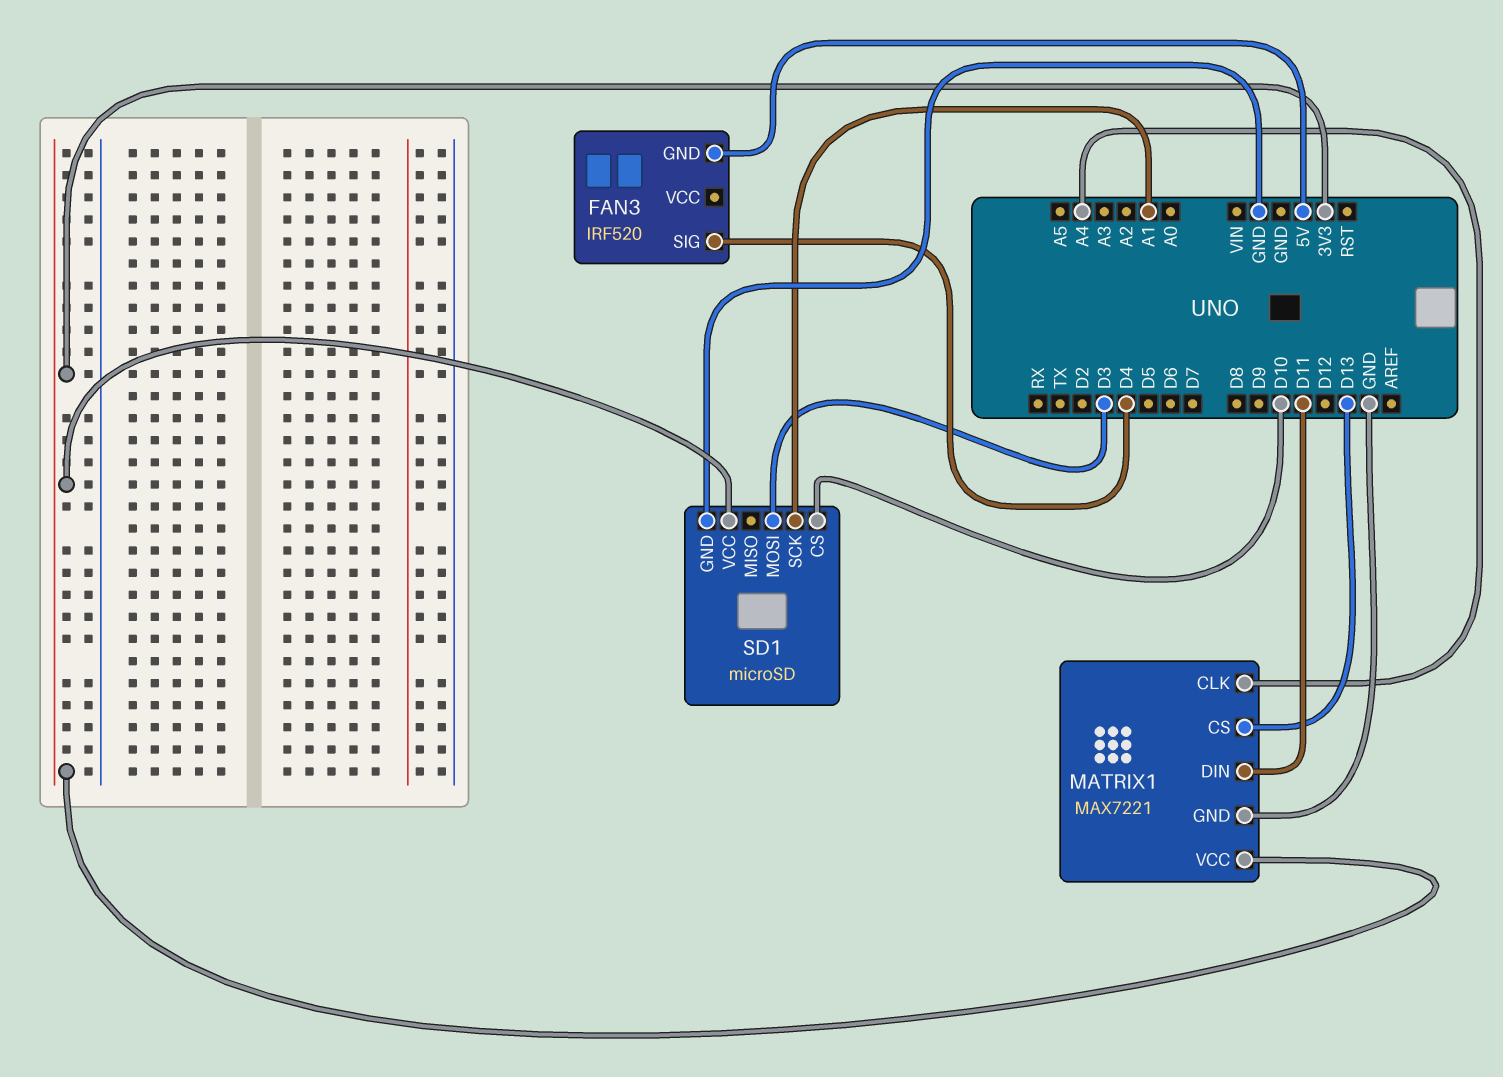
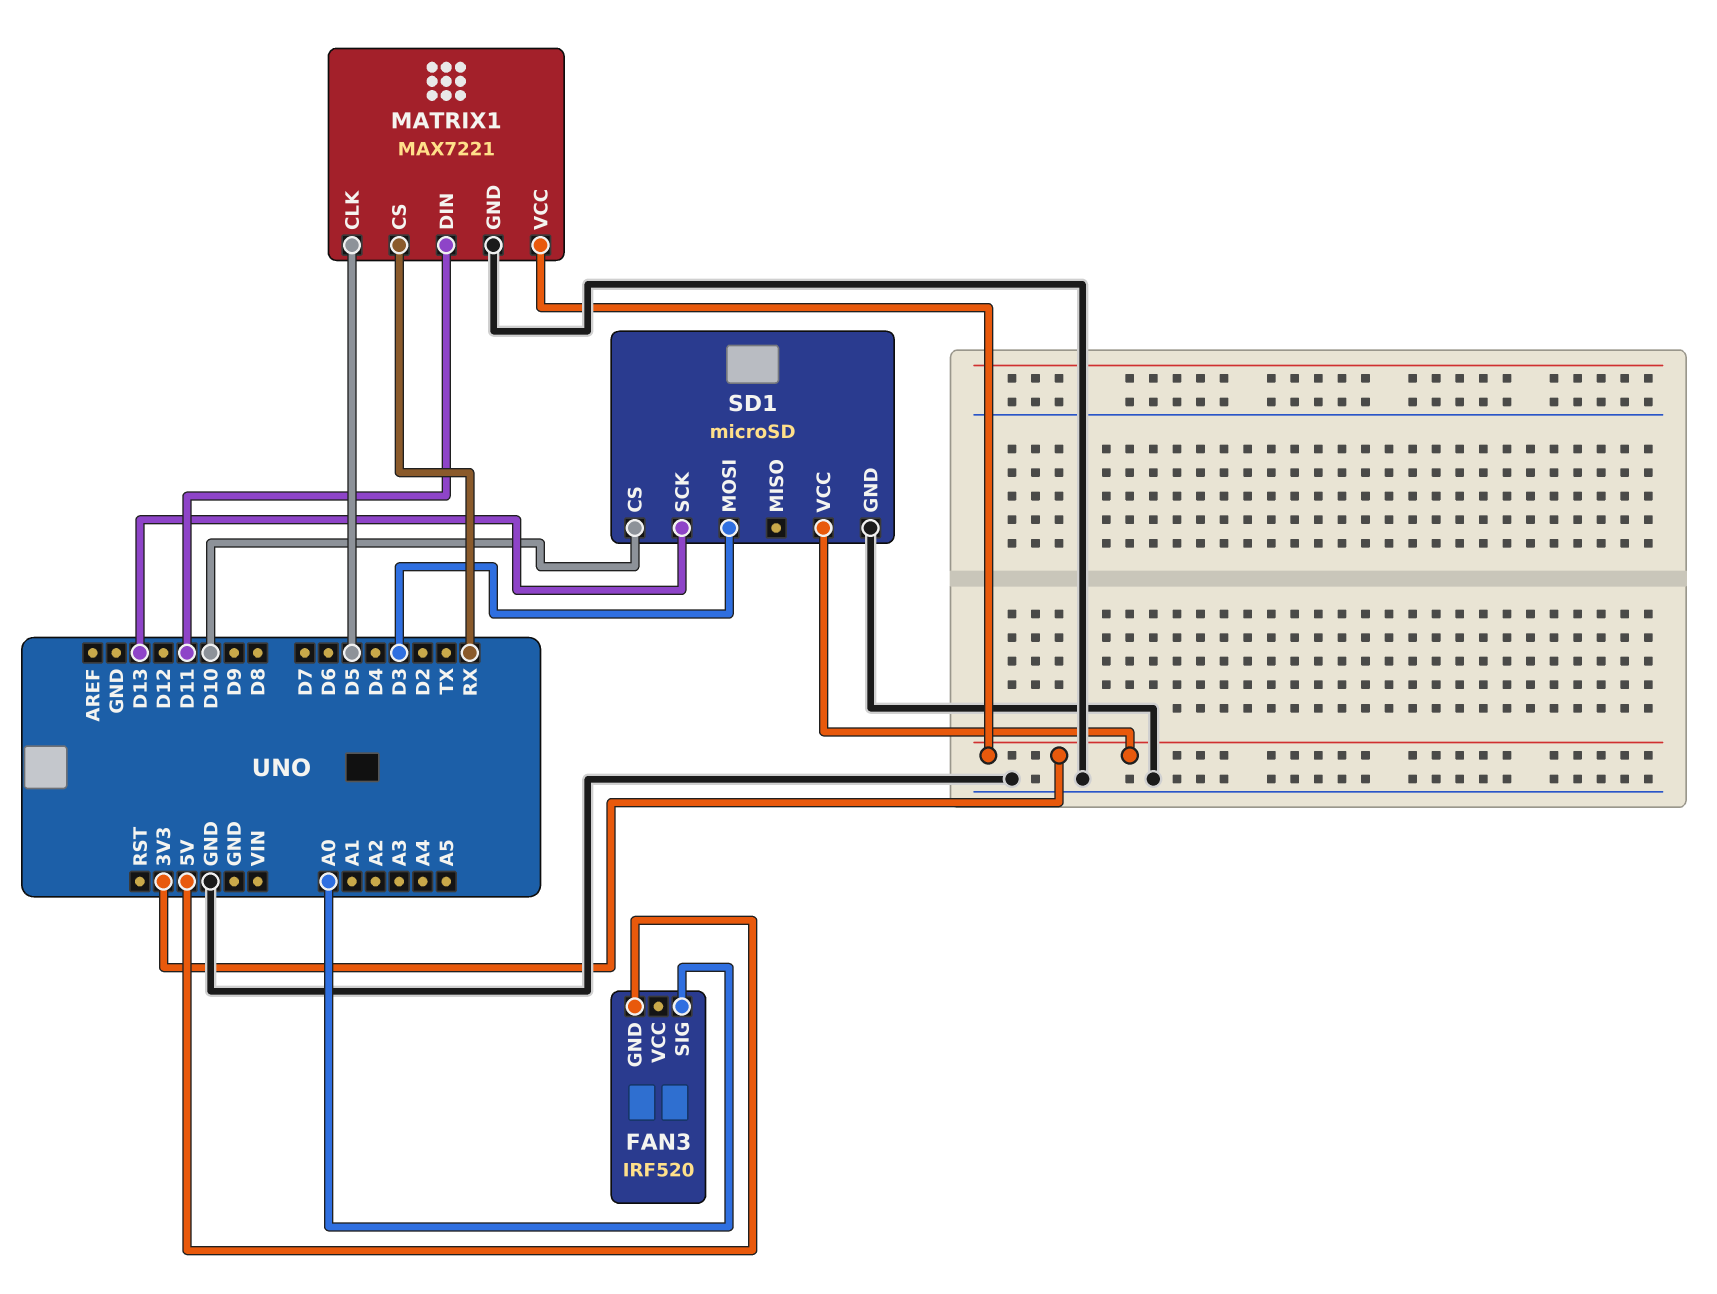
FAN3 pin SIG: D4 -> A0
MATRIX1 pin CLK: A4 -> D5
MATRIX1 pin CS: D13 -> RX
SD1 pin SCK: A1 -> D13

